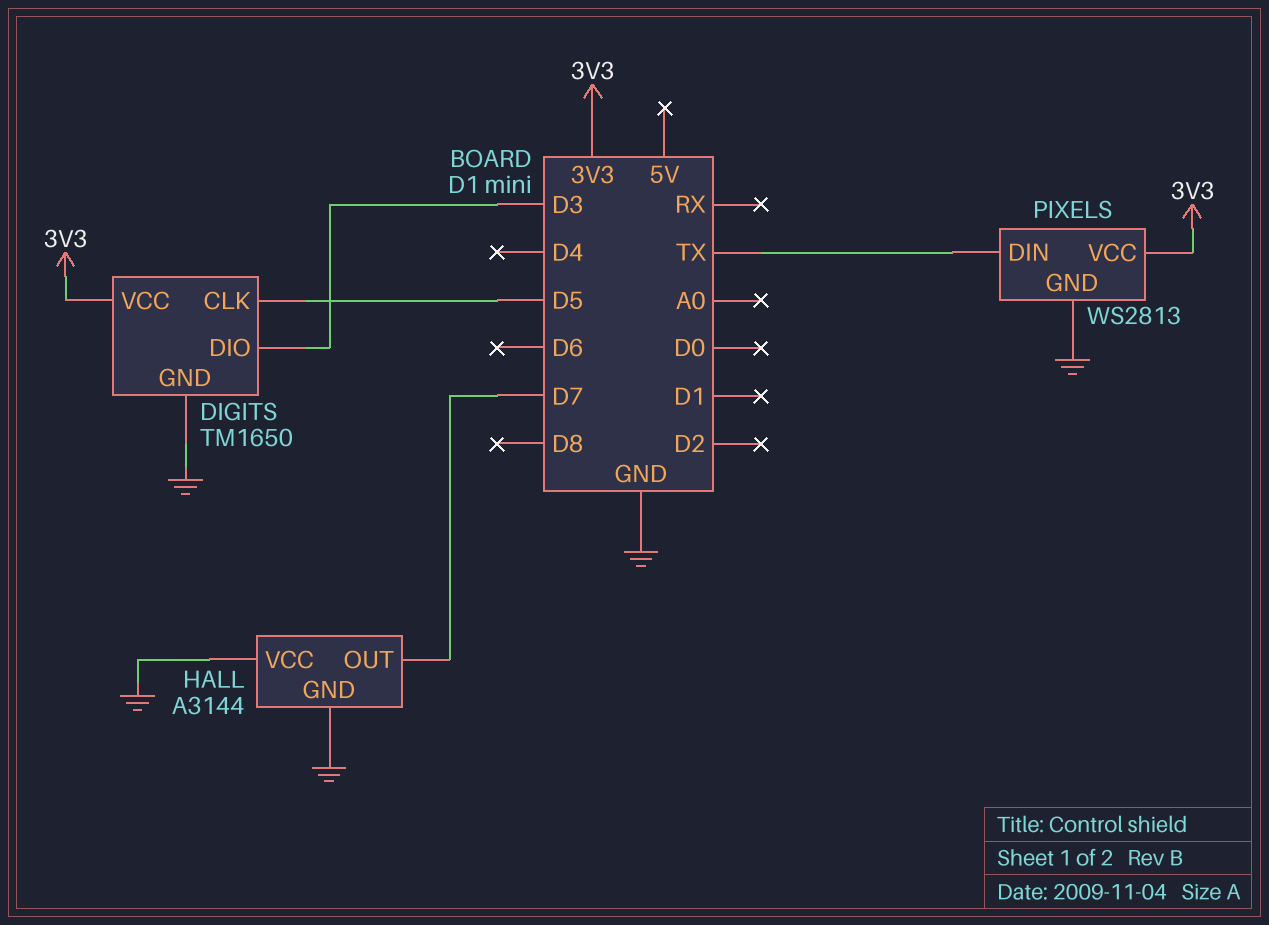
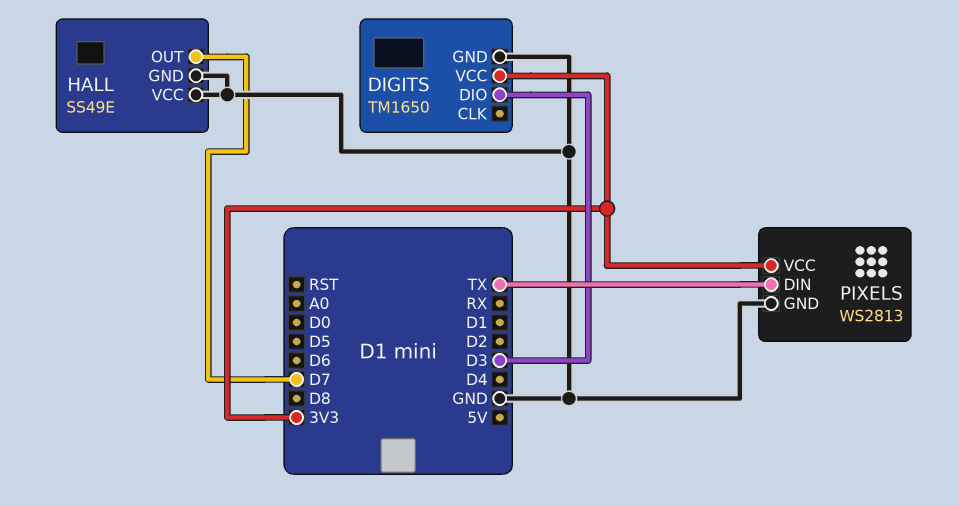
DIGITS pin CLK: D5 -> none
HALL: A3144 -> SS49E

